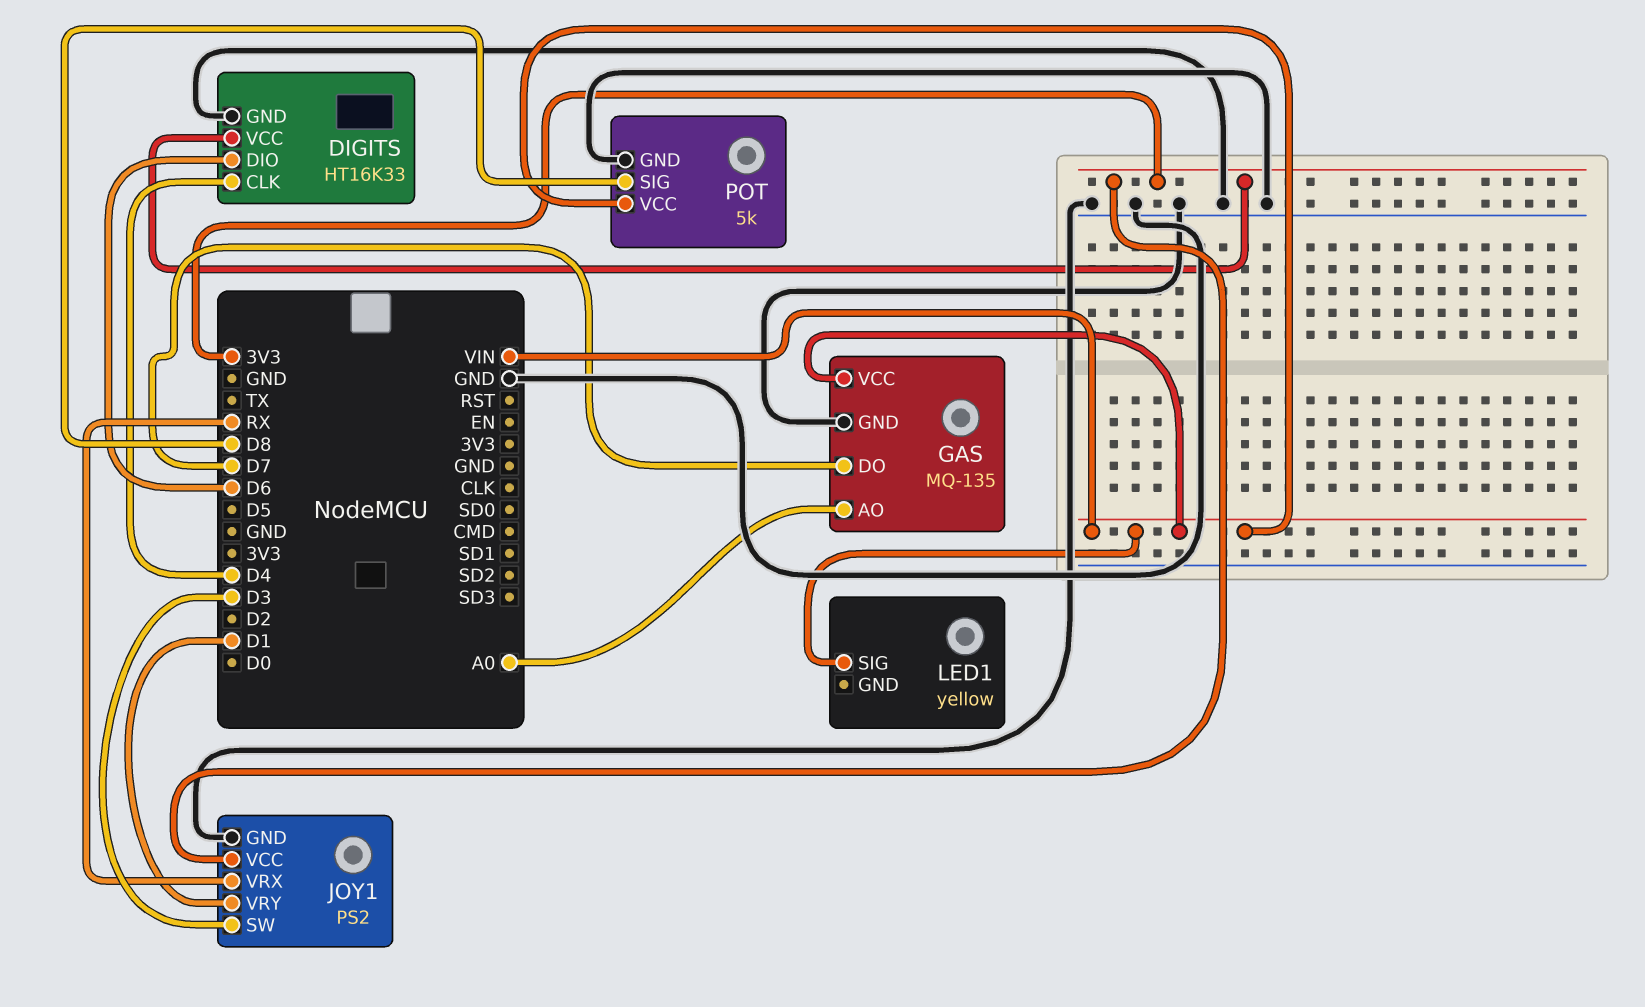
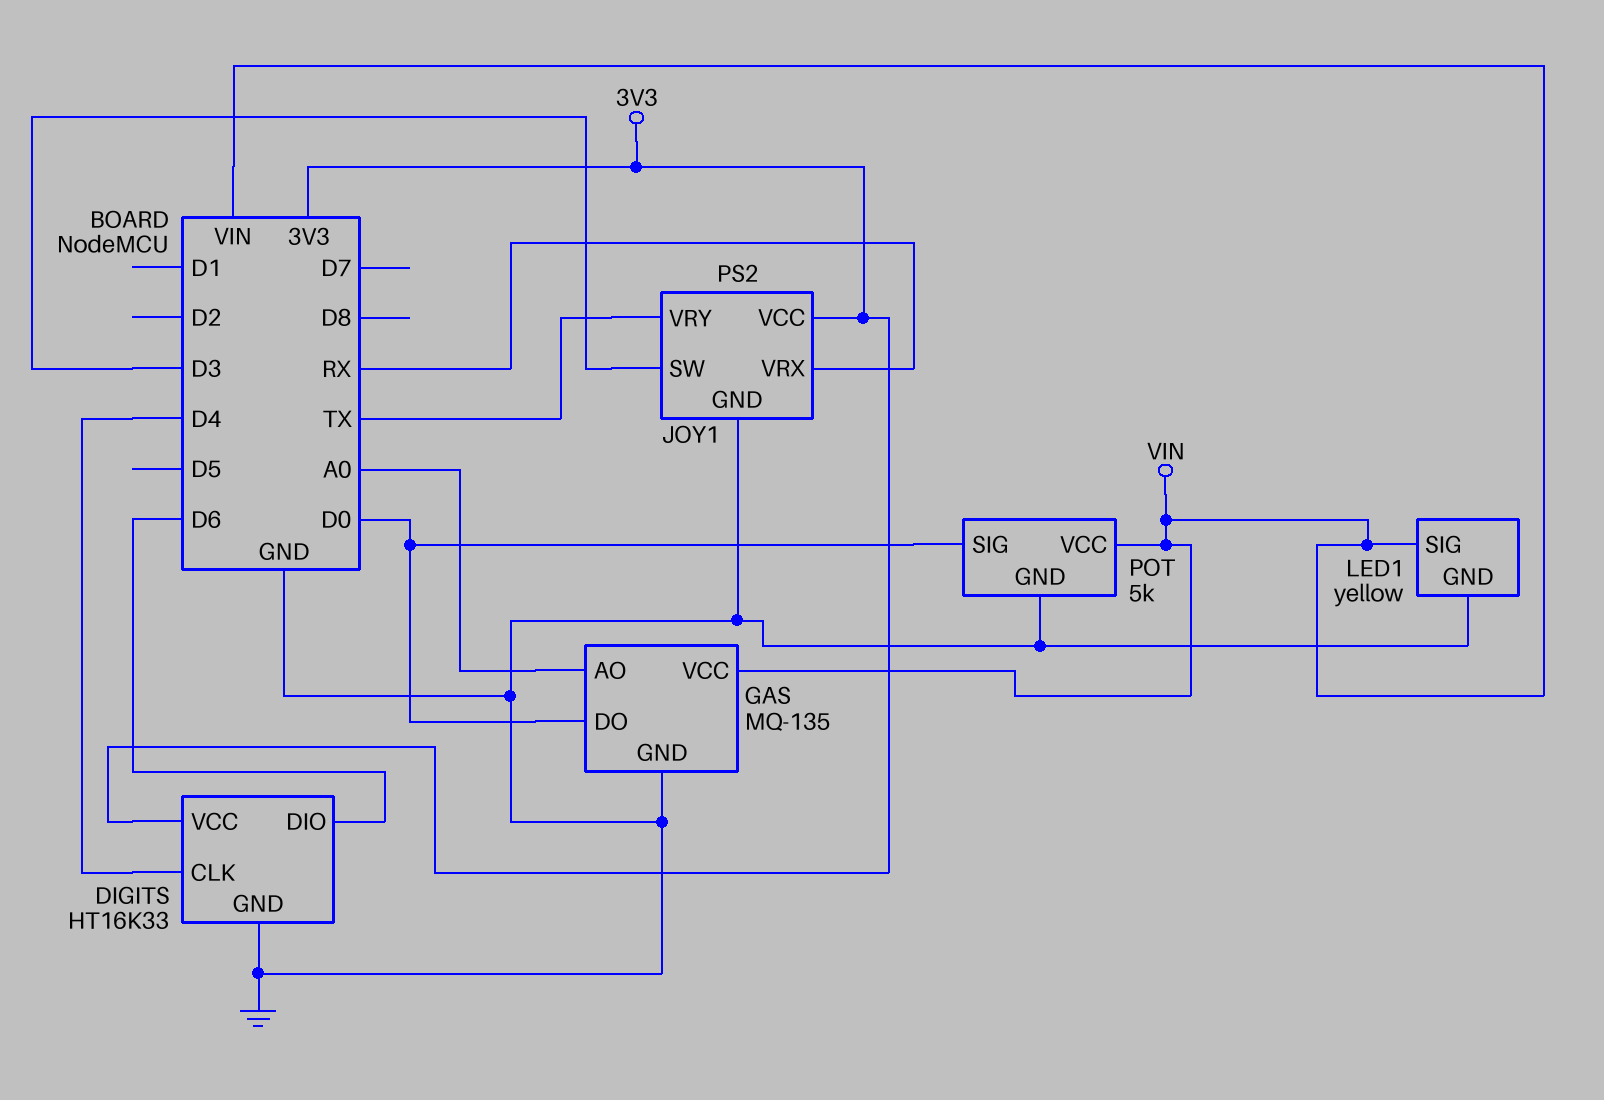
GAS pin DO: D7 -> D0
JOY1 pin VRY: D1 -> TX
LED1 pin GND: none -> GND
POT pin SIG: D8 -> D0

